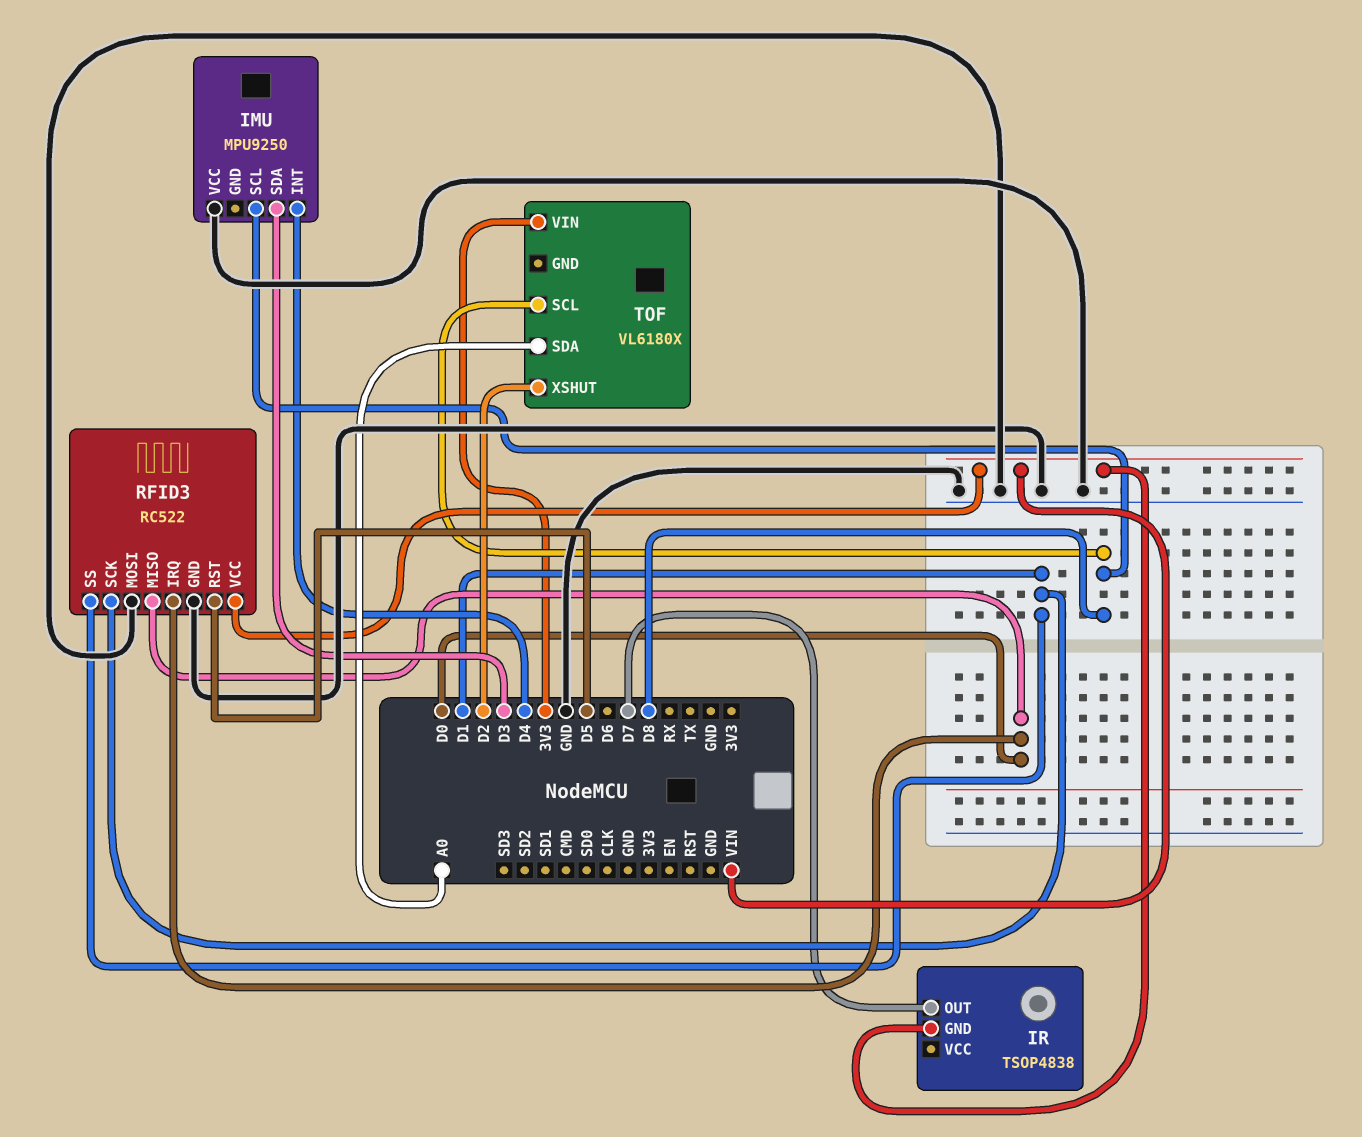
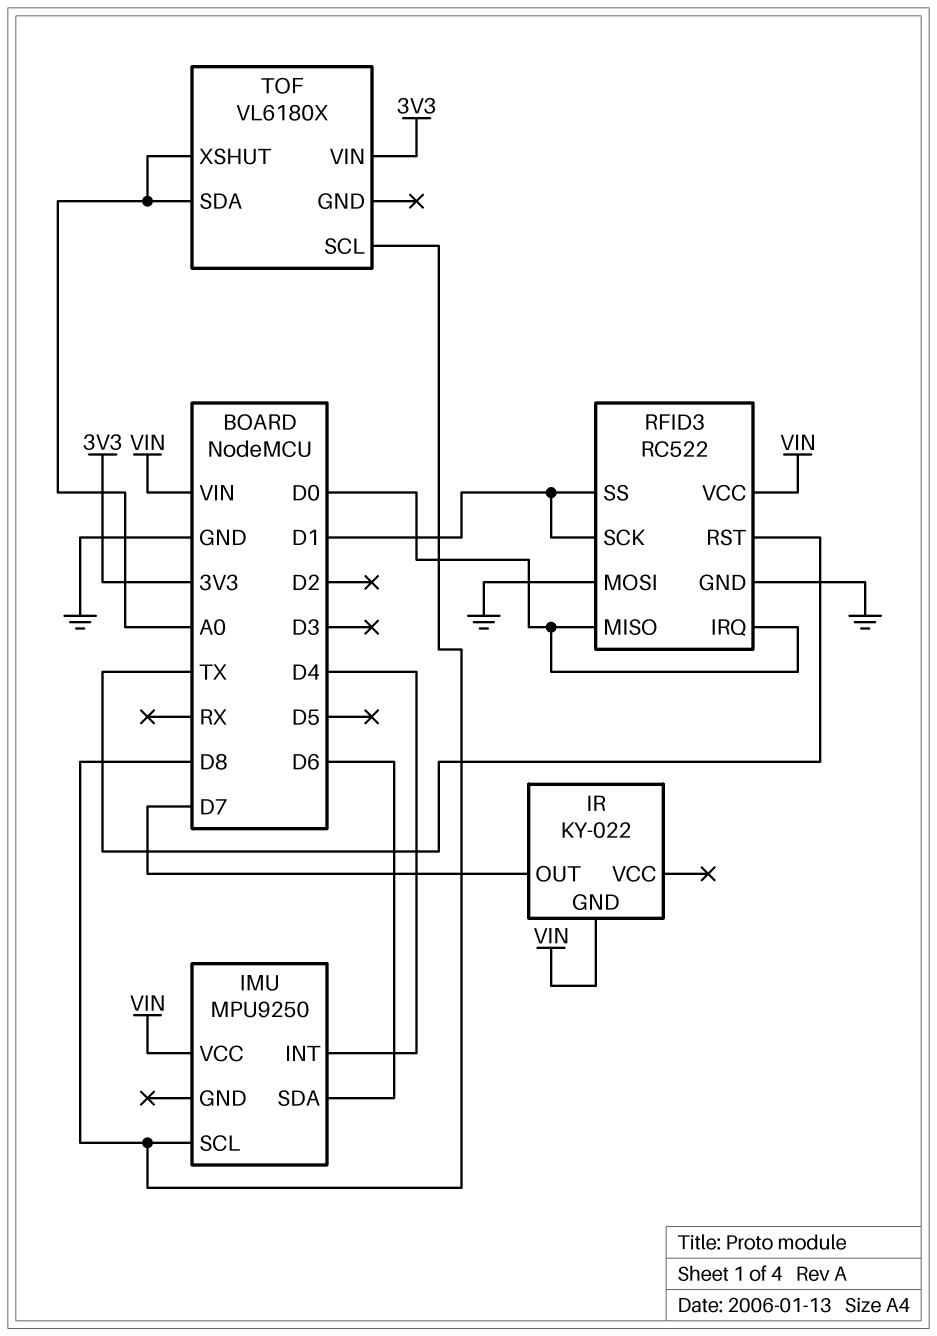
IMU pin SDA: D3 -> D6
IMU pin VCC: GND -> VIN
IR: TSOP4838 -> KY-022
RFID3 pin RST: D5 -> TX
TOF pin XSHUT: D2 -> A0

